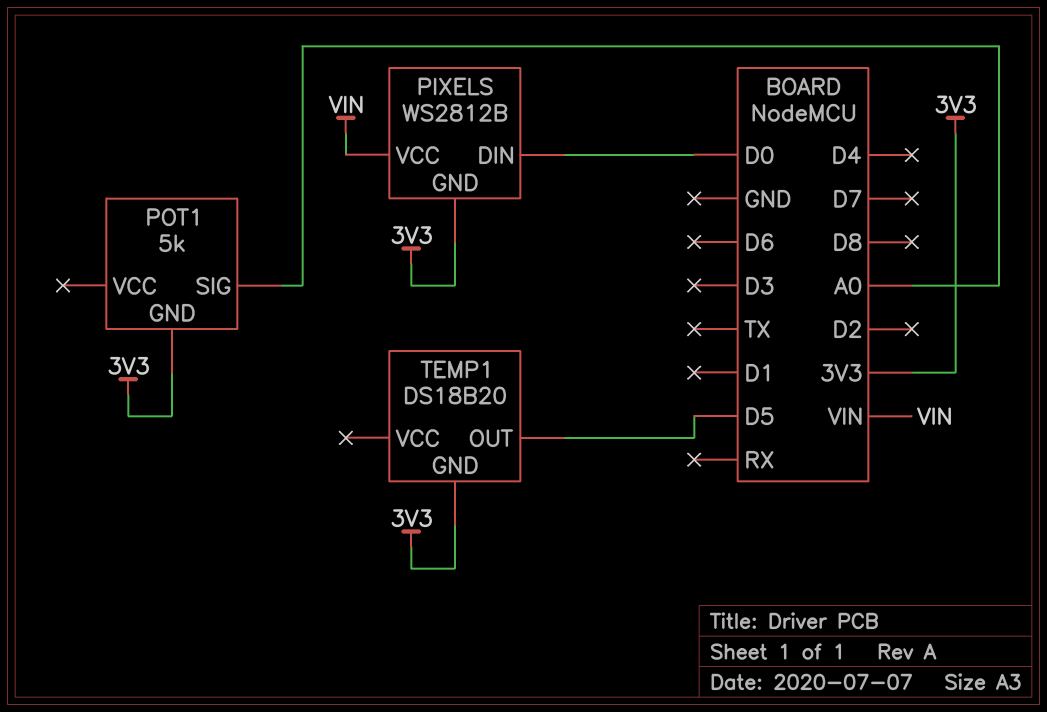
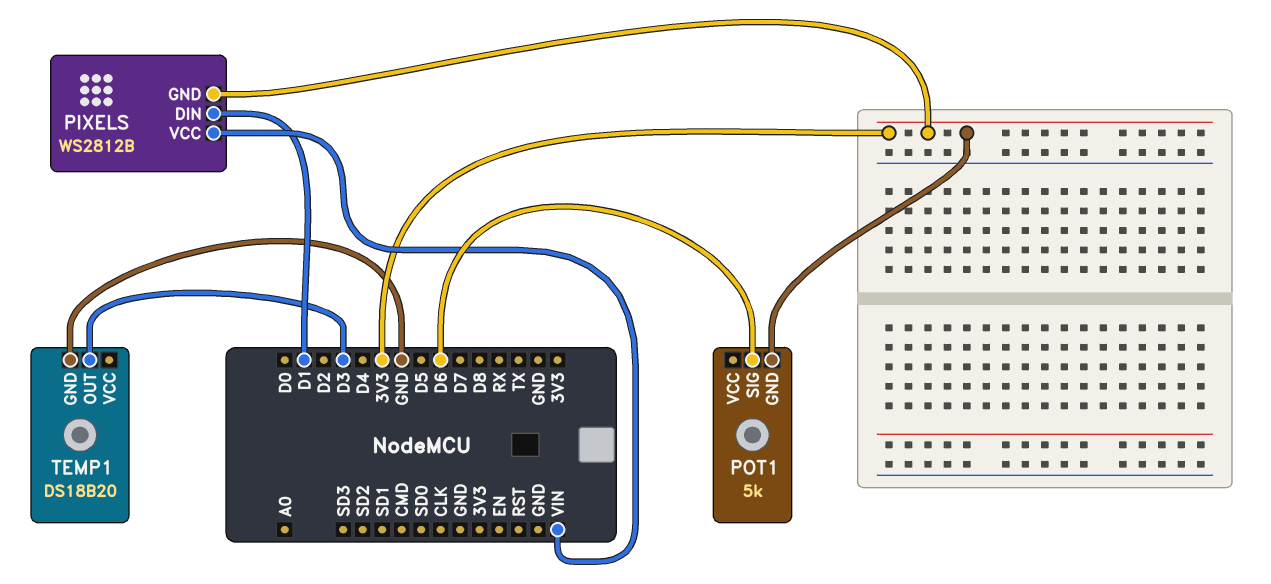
PIXELS pin DIN: D0 -> D1
POT1 pin SIG: A0 -> D6
TEMP1 pin GND: 3V3 -> GND
TEMP1 pin OUT: D5 -> D3

